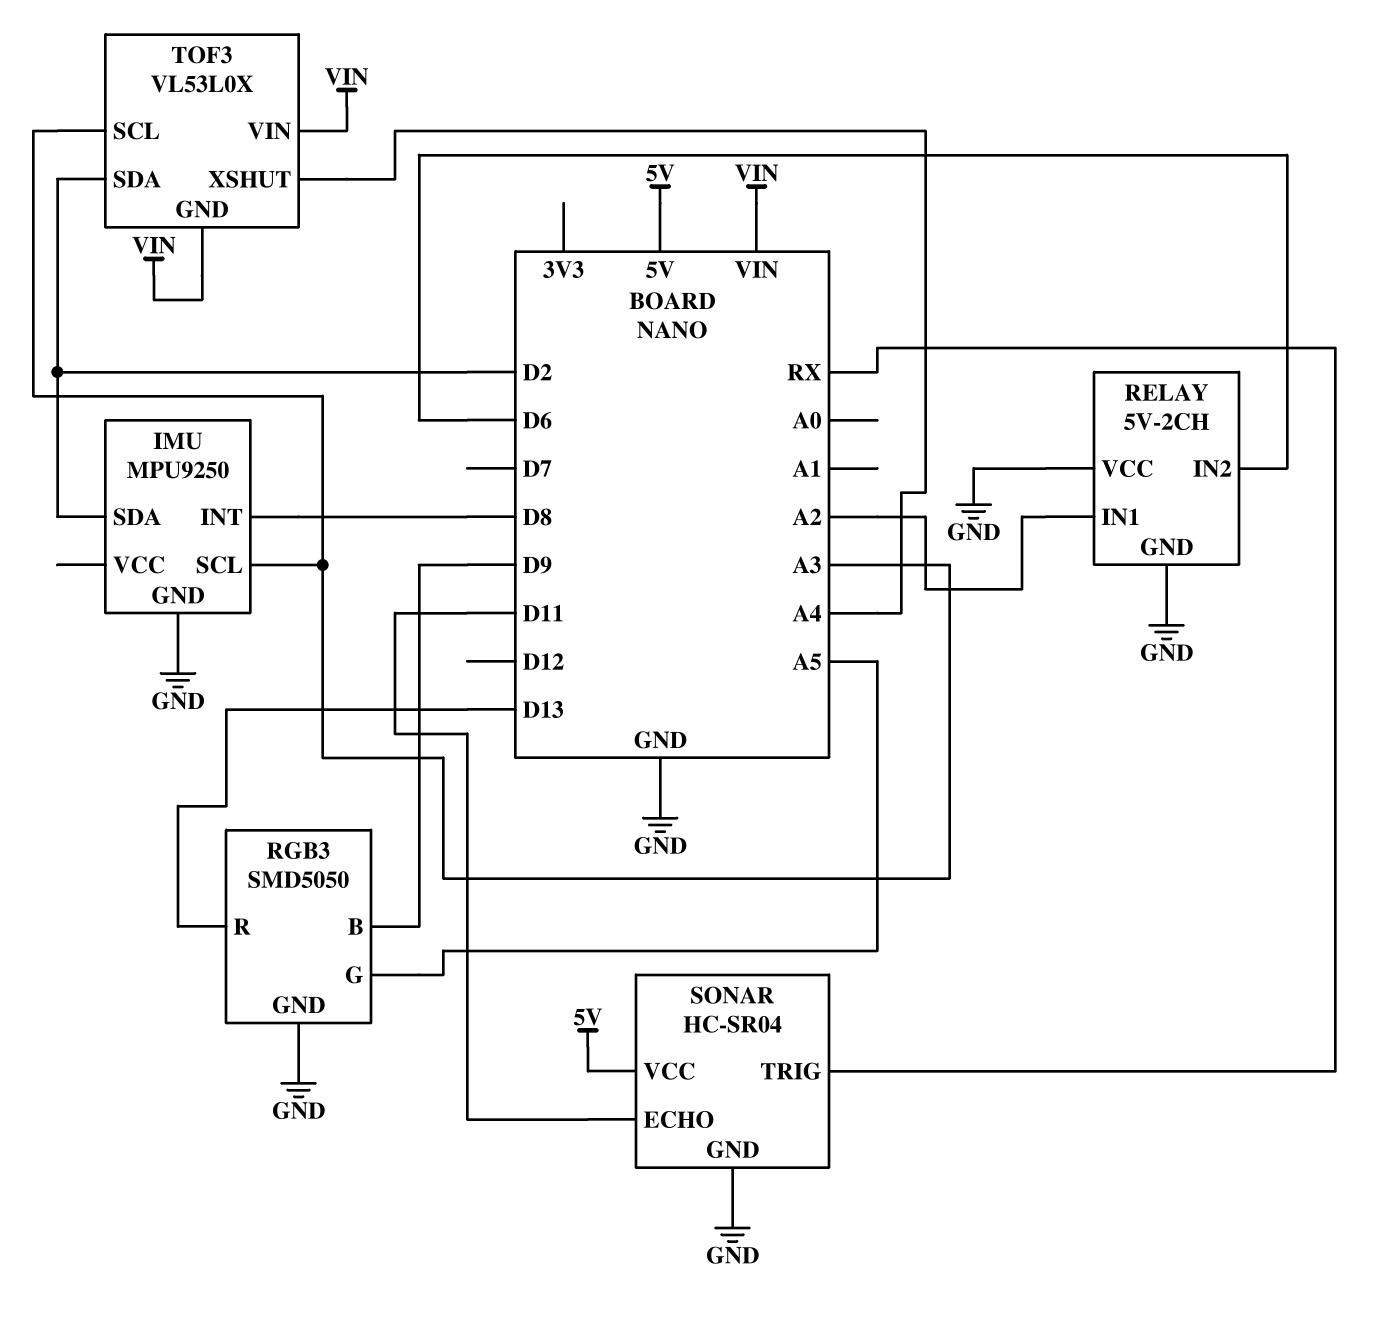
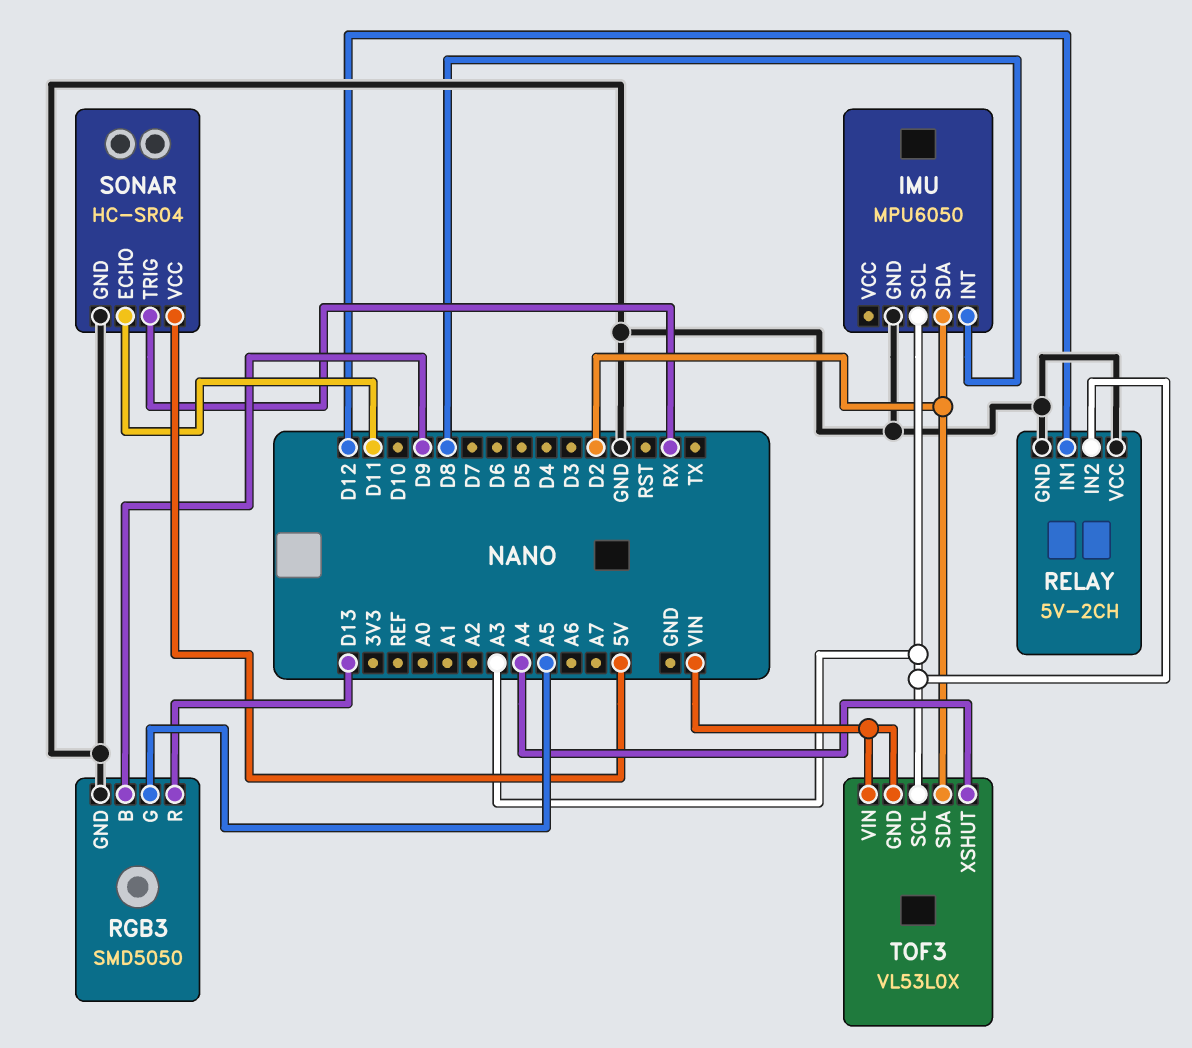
IMU: MPU9250 -> MPU6050
RELAY pin IN1: A2 -> D12
RELAY pin IN2: D6 -> A3

